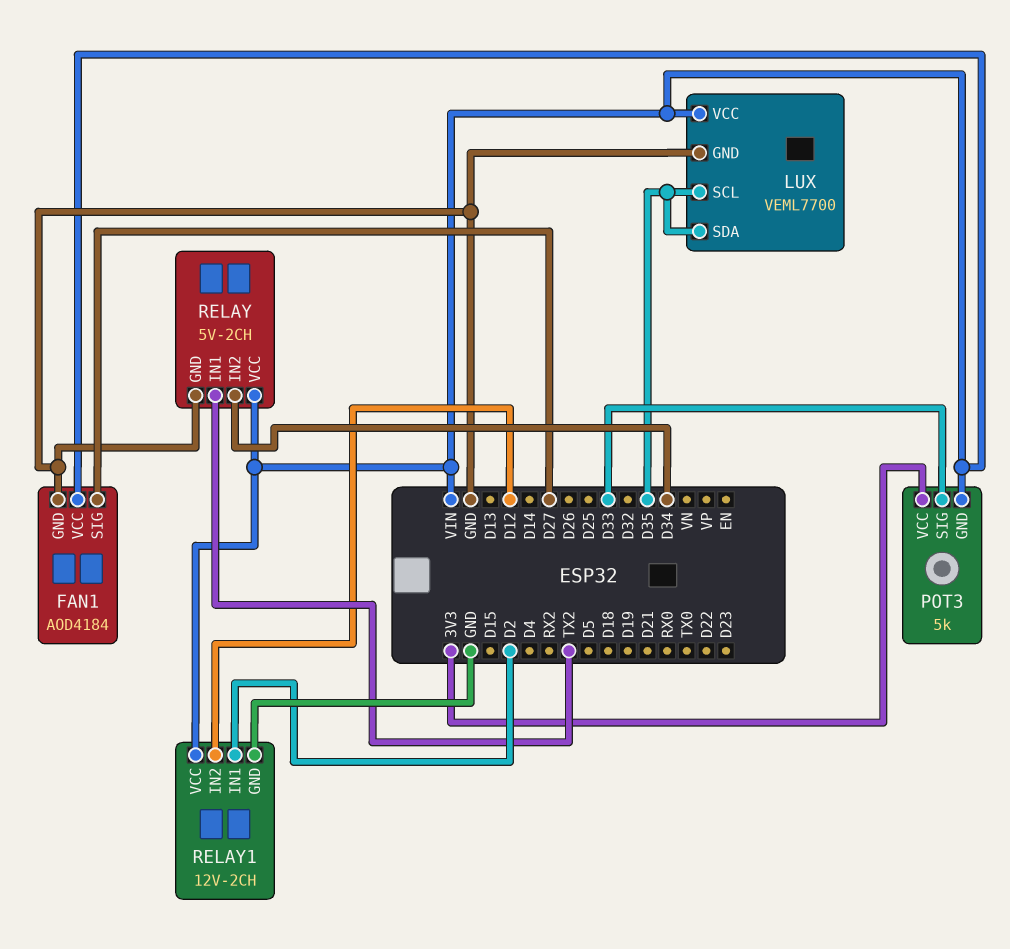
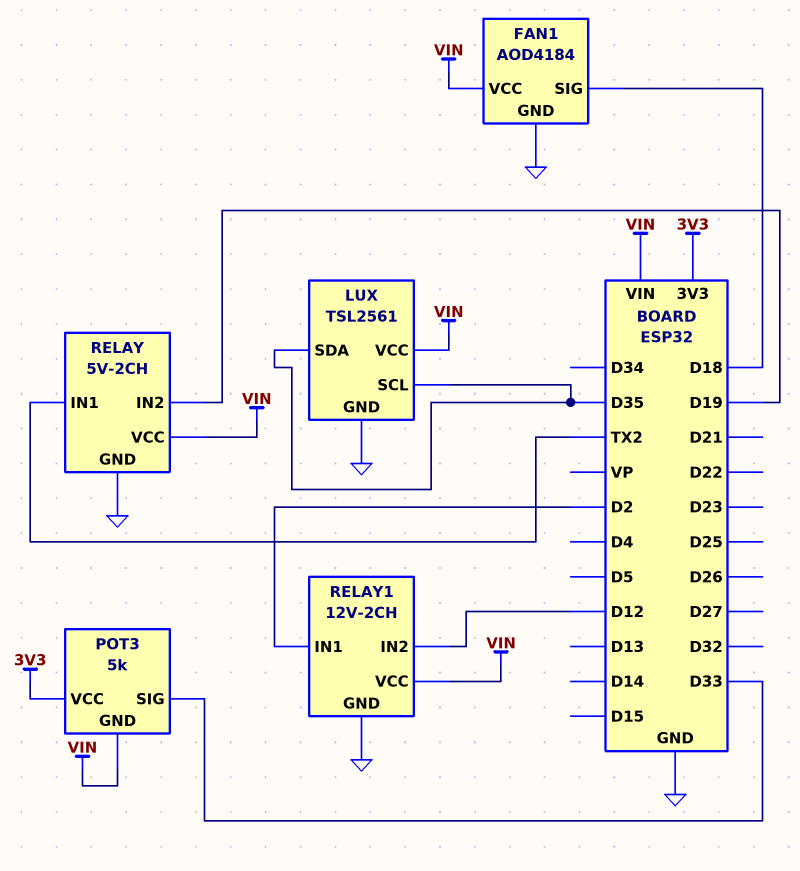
FAN1 pin SIG: D27 -> D18
LUX: VEML7700 -> TSL2561
RELAY pin IN2: D34 -> D19

